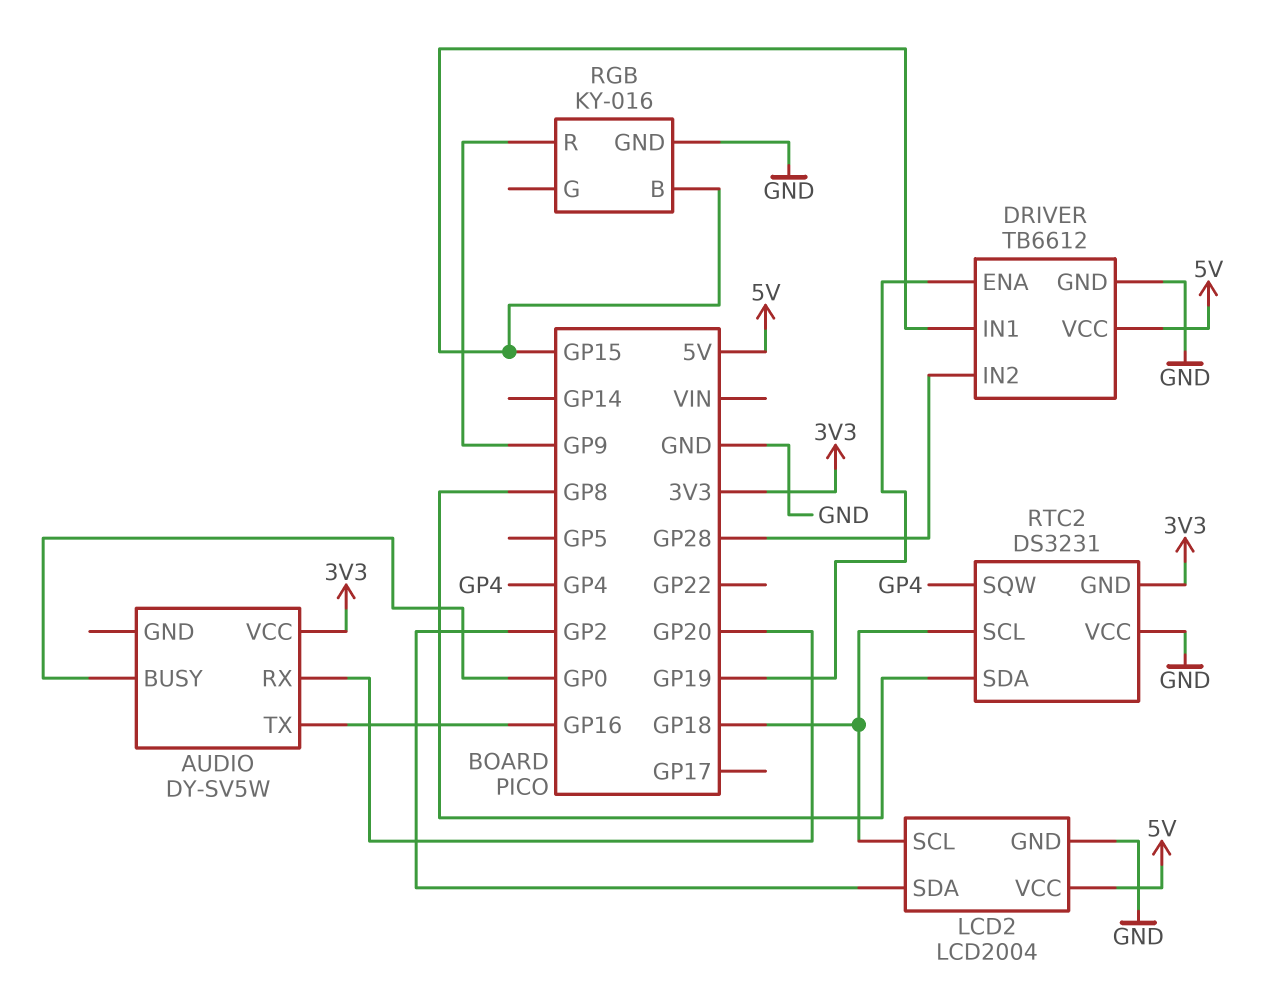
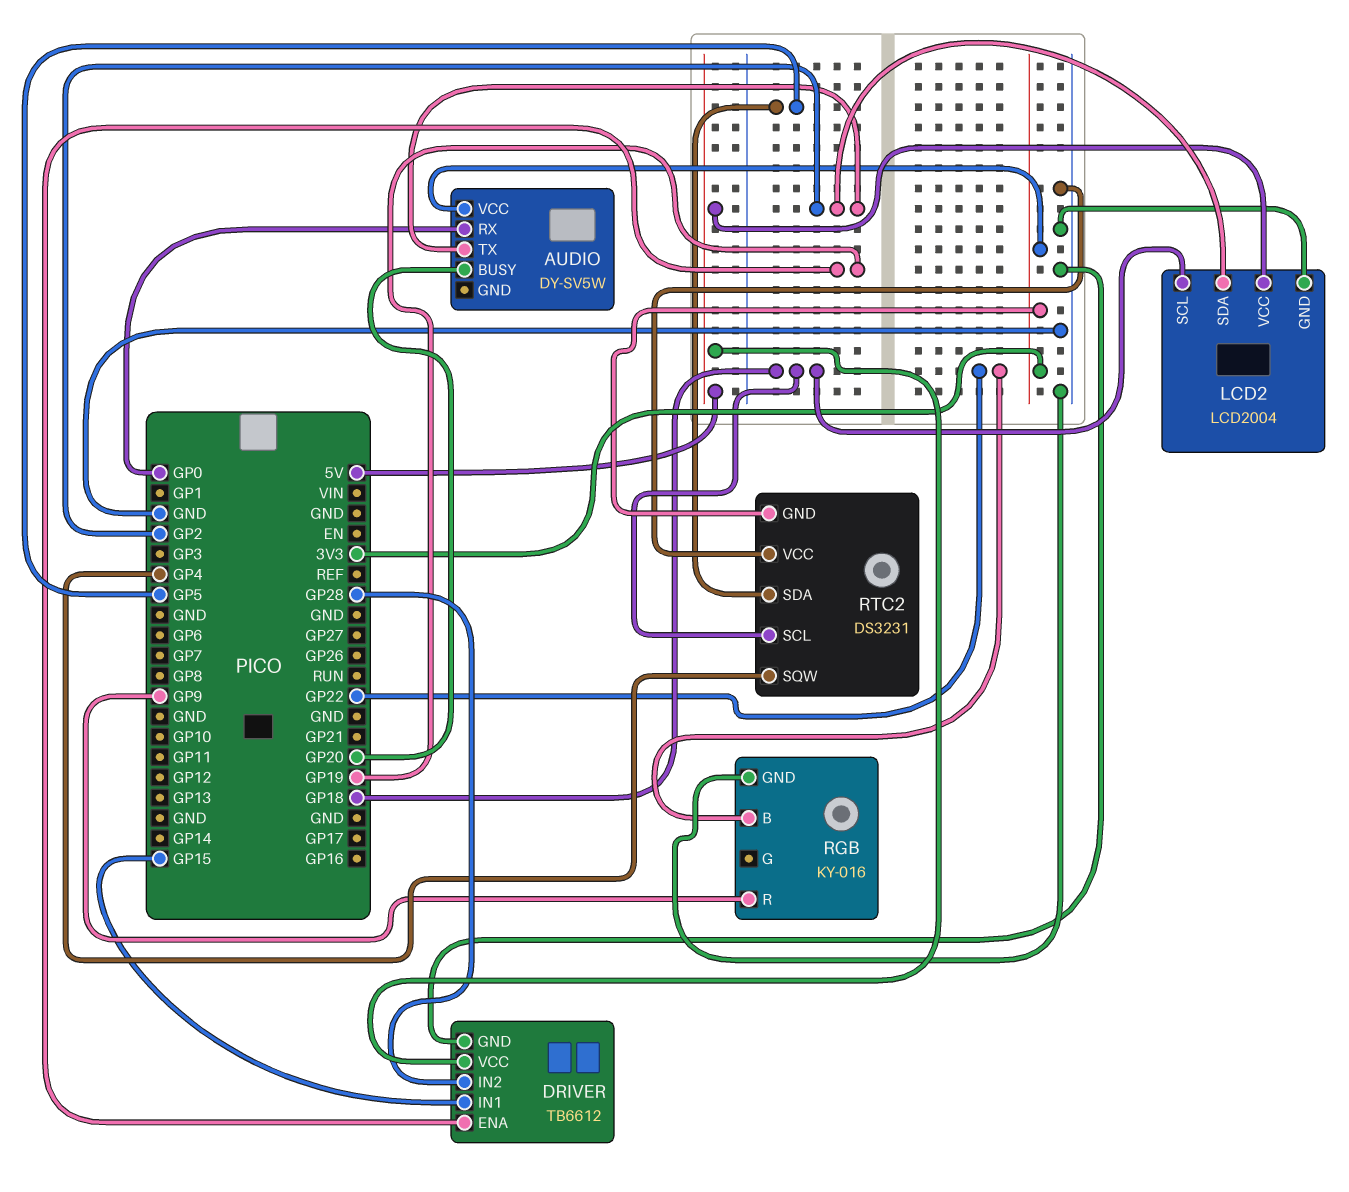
AUDIO pin BUSY: GP0 -> GP20
AUDIO pin RX: GP20 -> GP0
AUDIO pin TX: GP16 -> GP2
RGB pin B: GP15 -> GP22
RTC2 pin SDA: GP8 -> GP5

